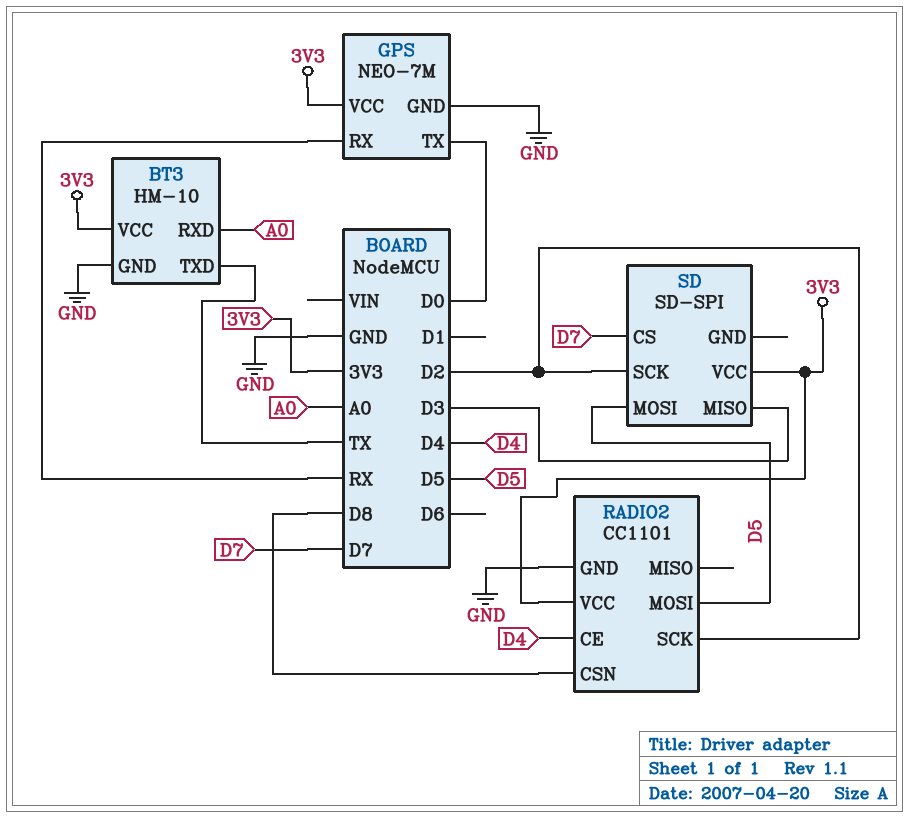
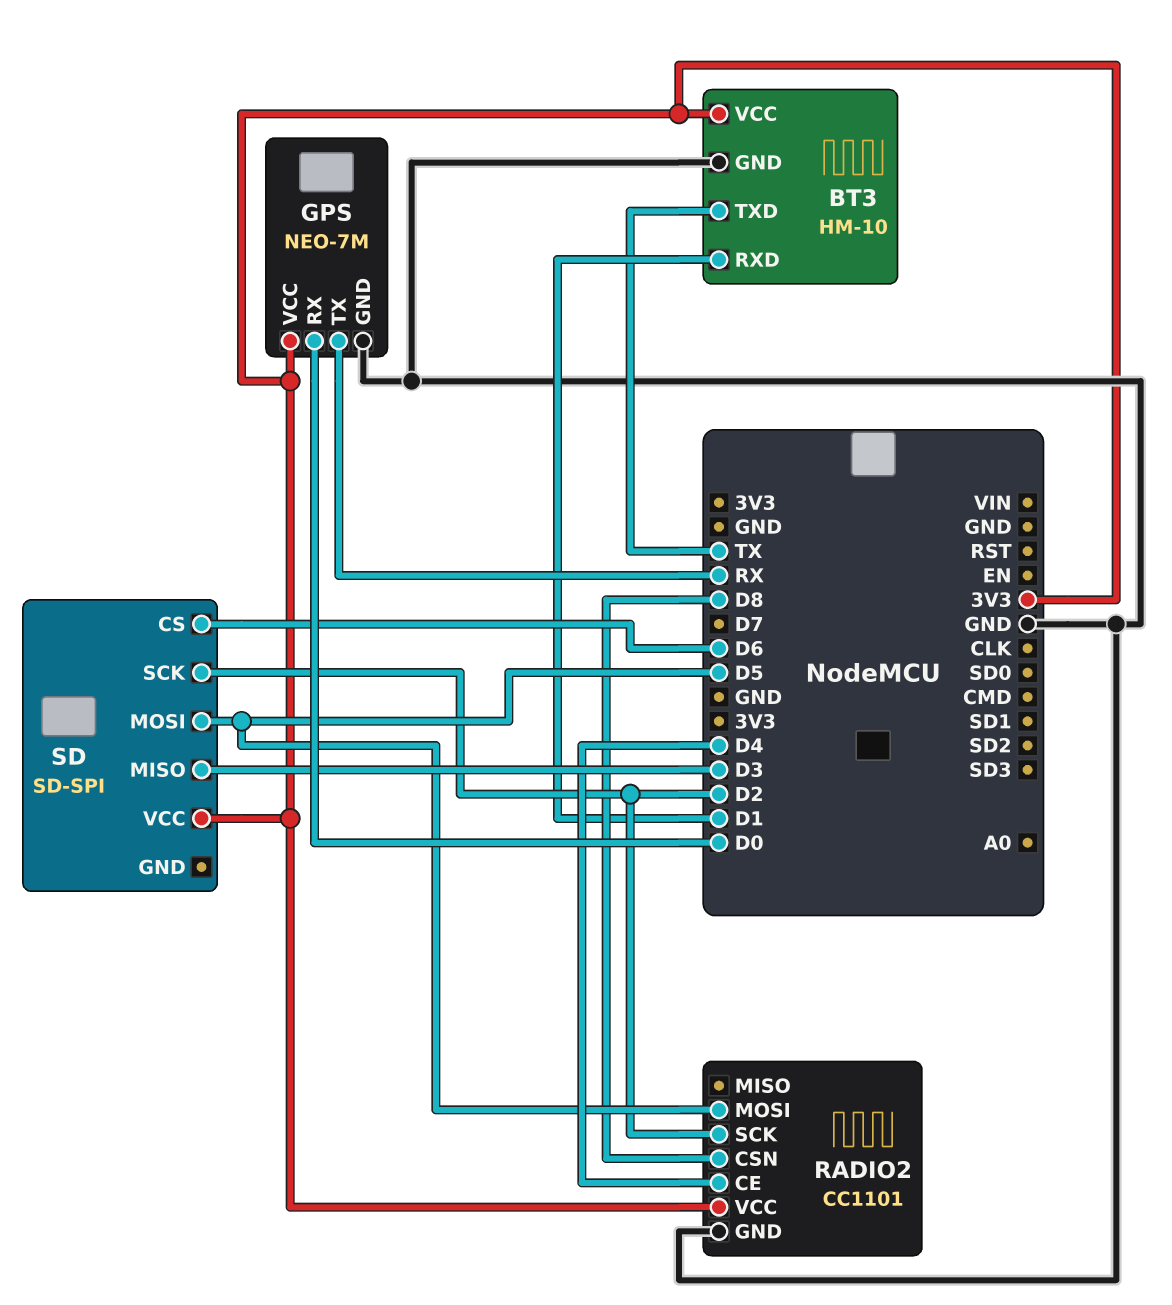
BT3 pin RXD: A0 -> D1
GPS pin RX: RX -> D0
GPS pin TX: D0 -> RX
SD pin CS: D7 -> D6

